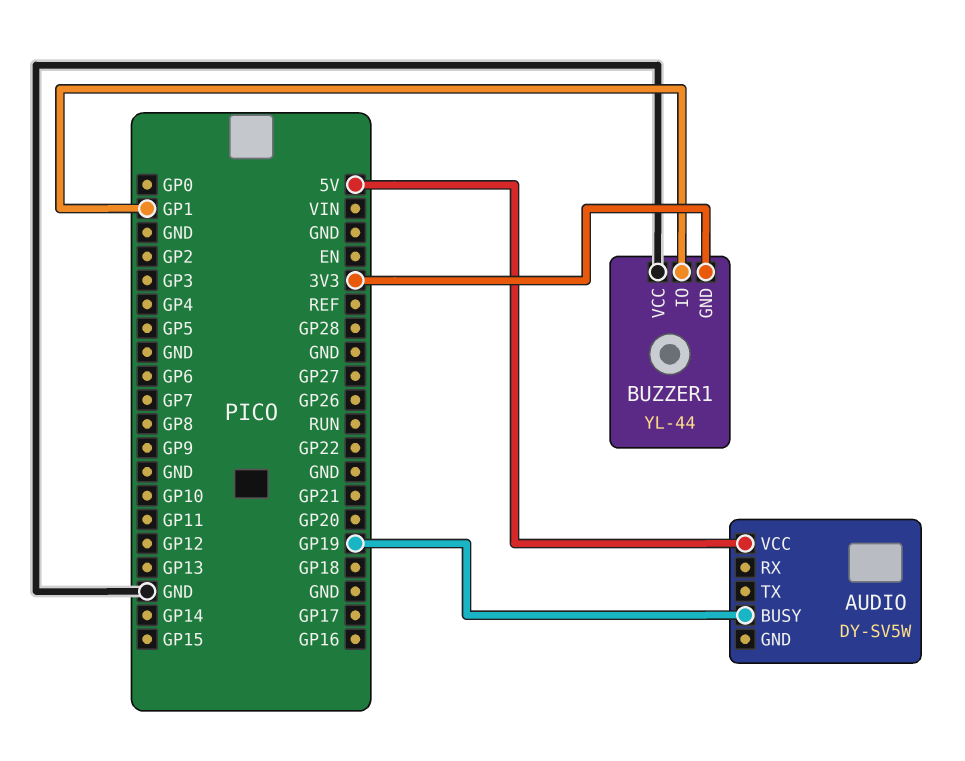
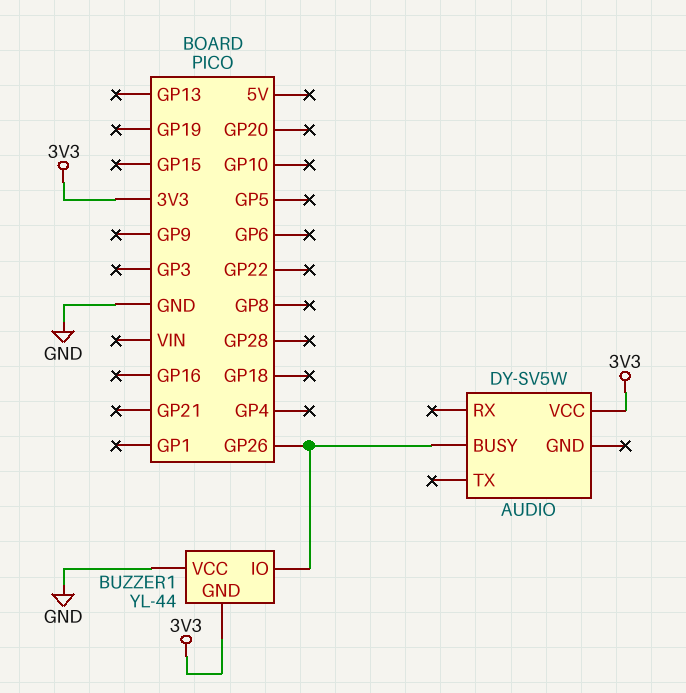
AUDIO pin BUSY: GP19 -> GP26
AUDIO pin VCC: 5V -> 3V3
BUZZER1 pin IO: GP1 -> GP26

